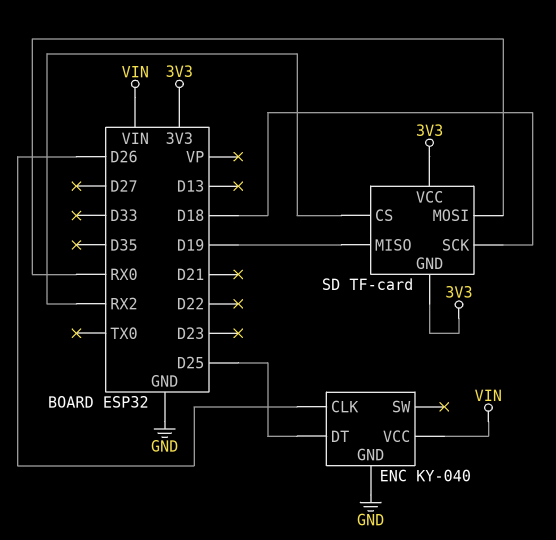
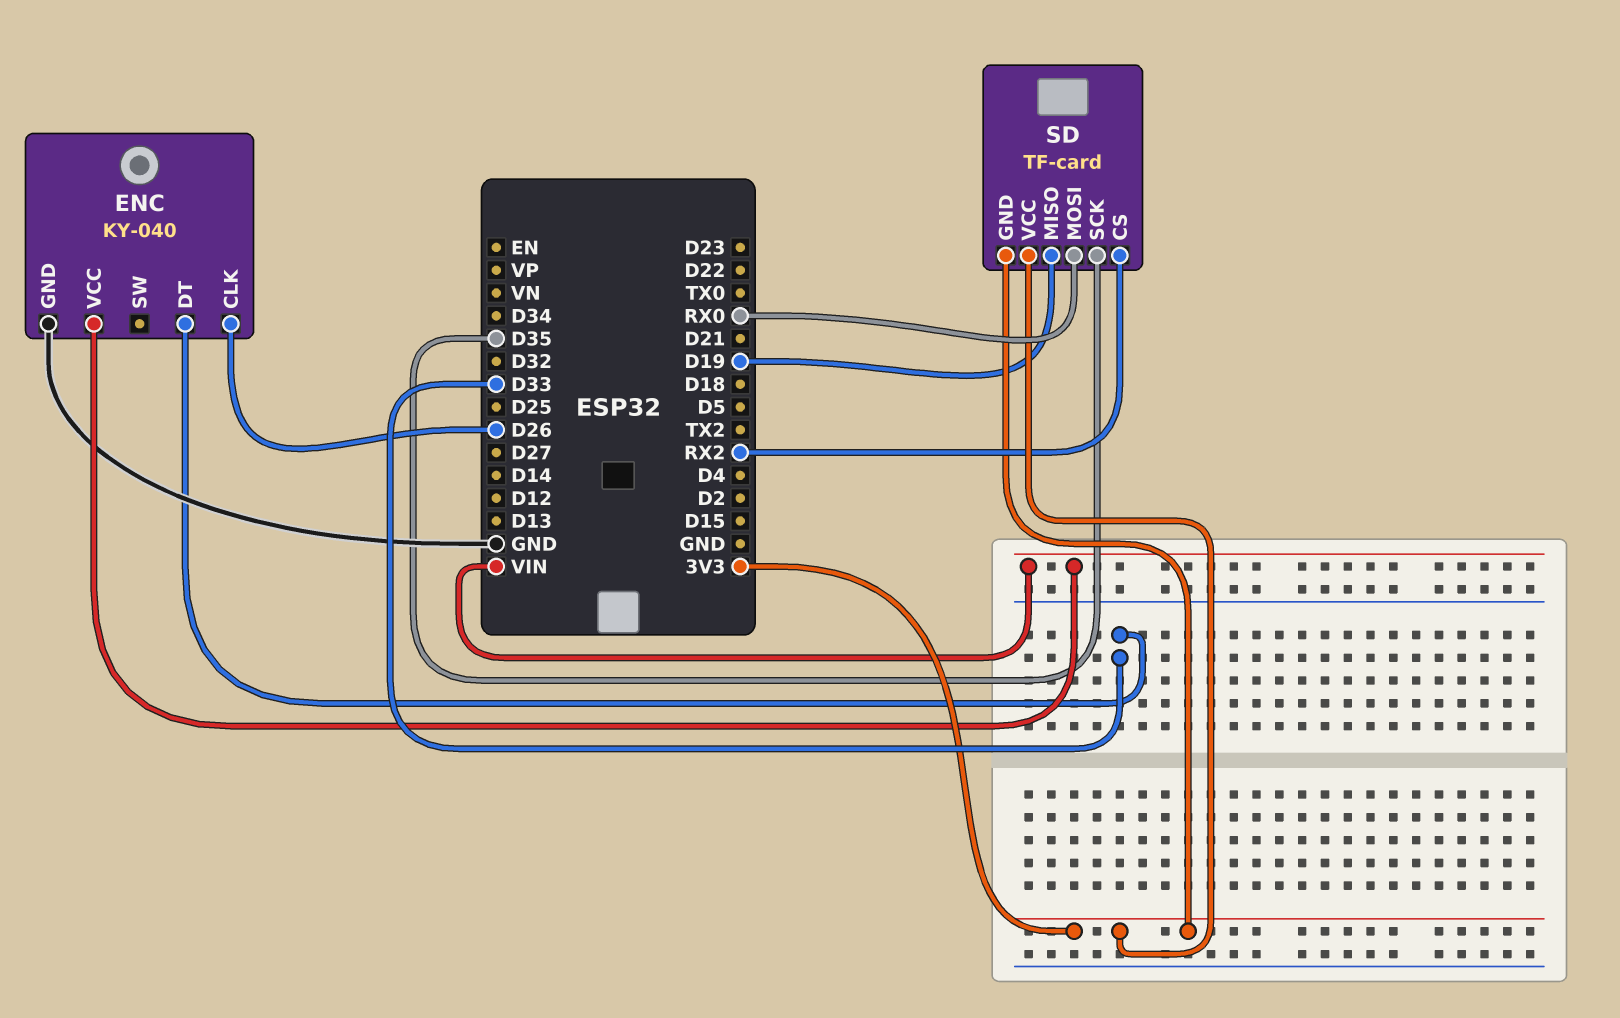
ENC pin DT: D25 -> D33
SD pin SCK: D18 -> D35

